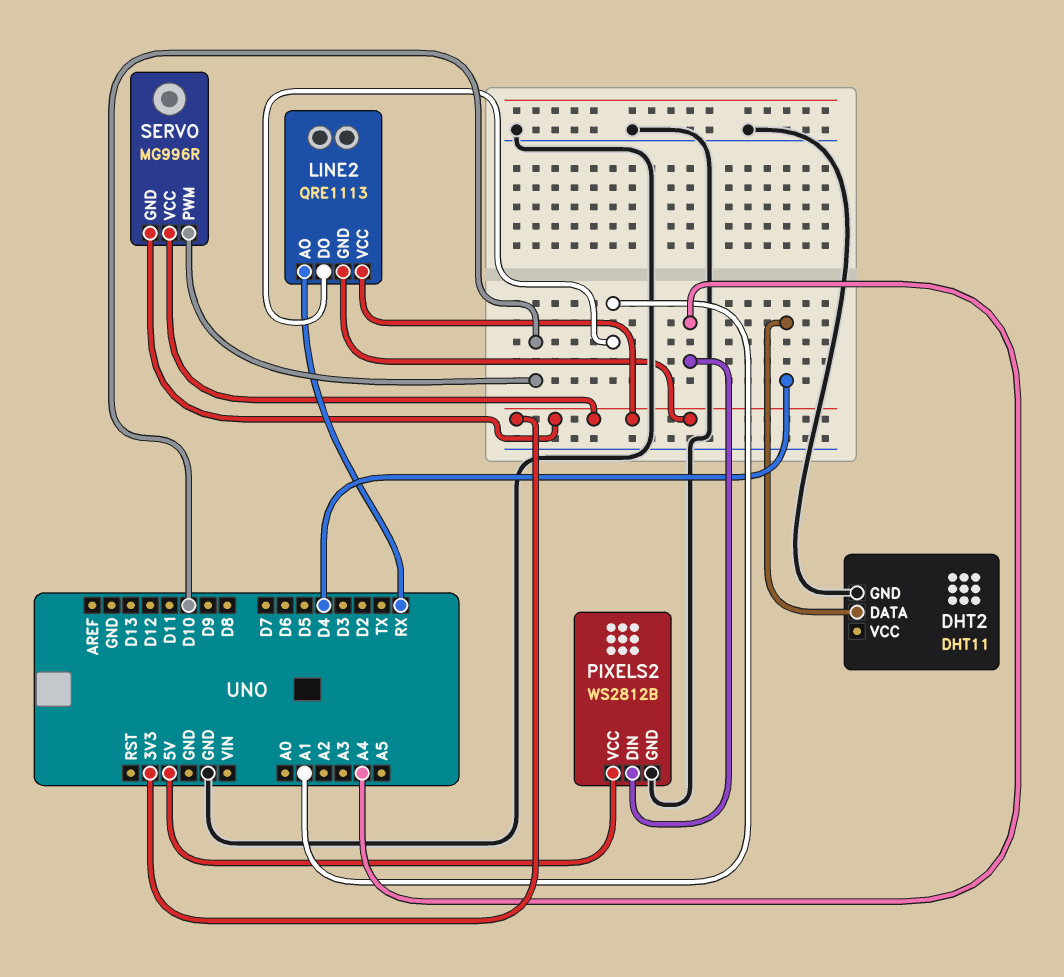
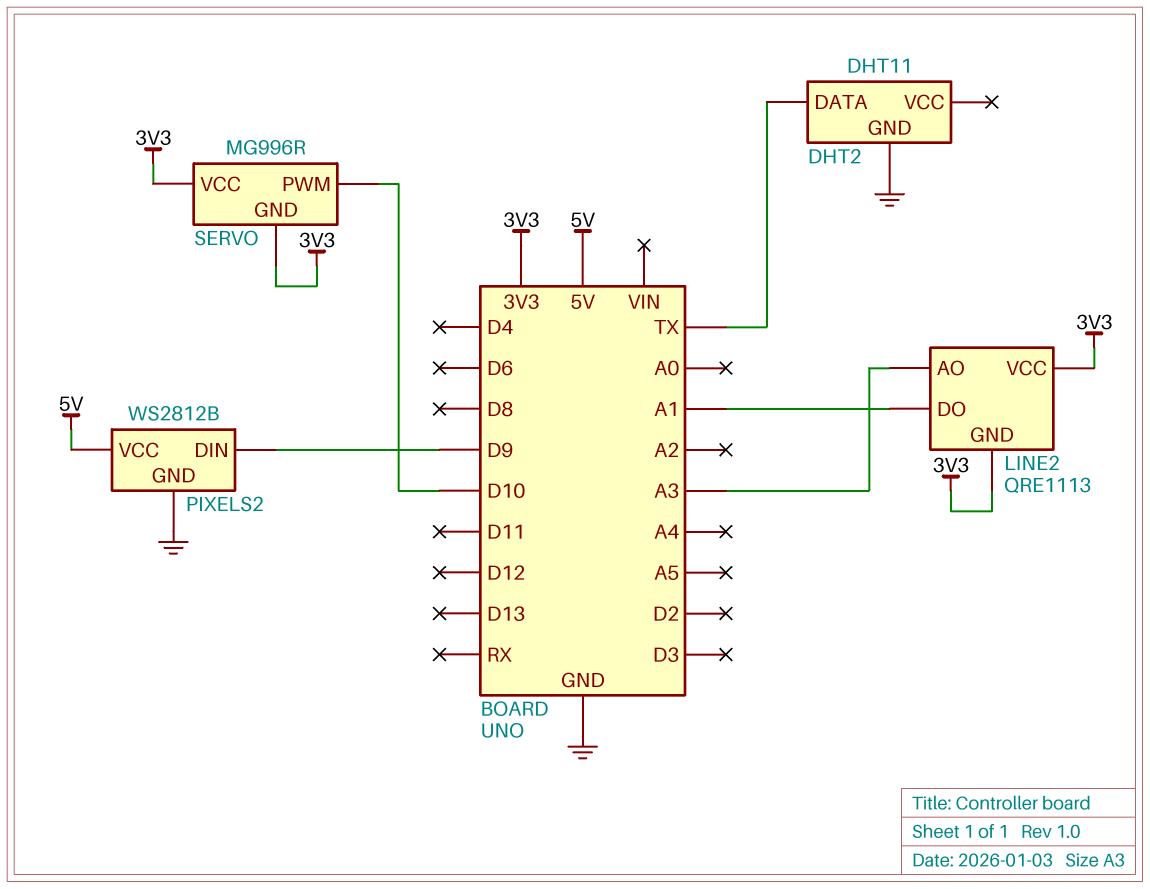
DHT2 pin DATA: D4 -> TX
LINE2 pin AO: RX -> A3
PIXELS2 pin DIN: A4 -> D9

